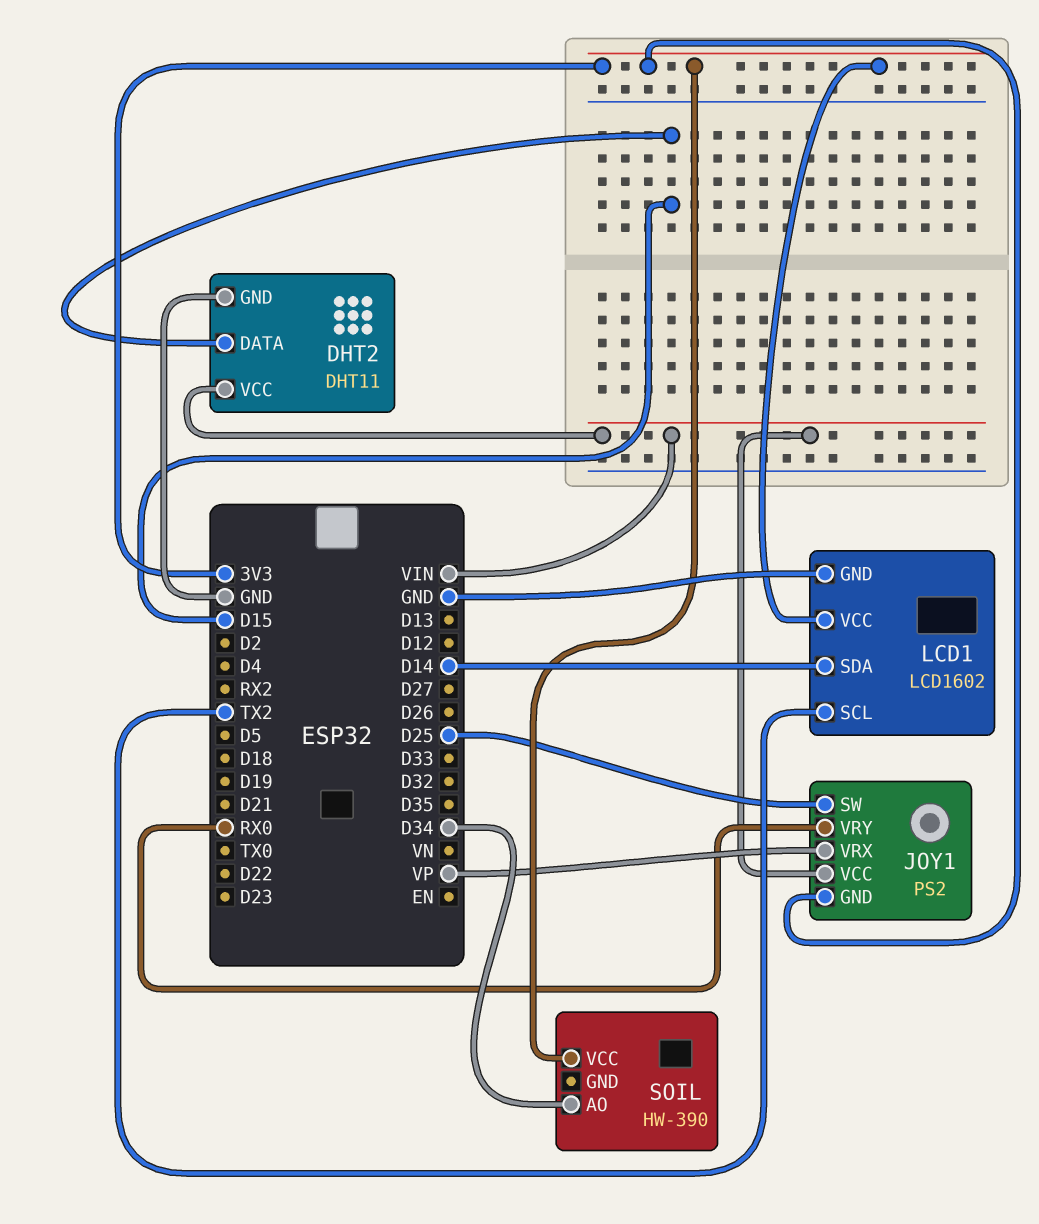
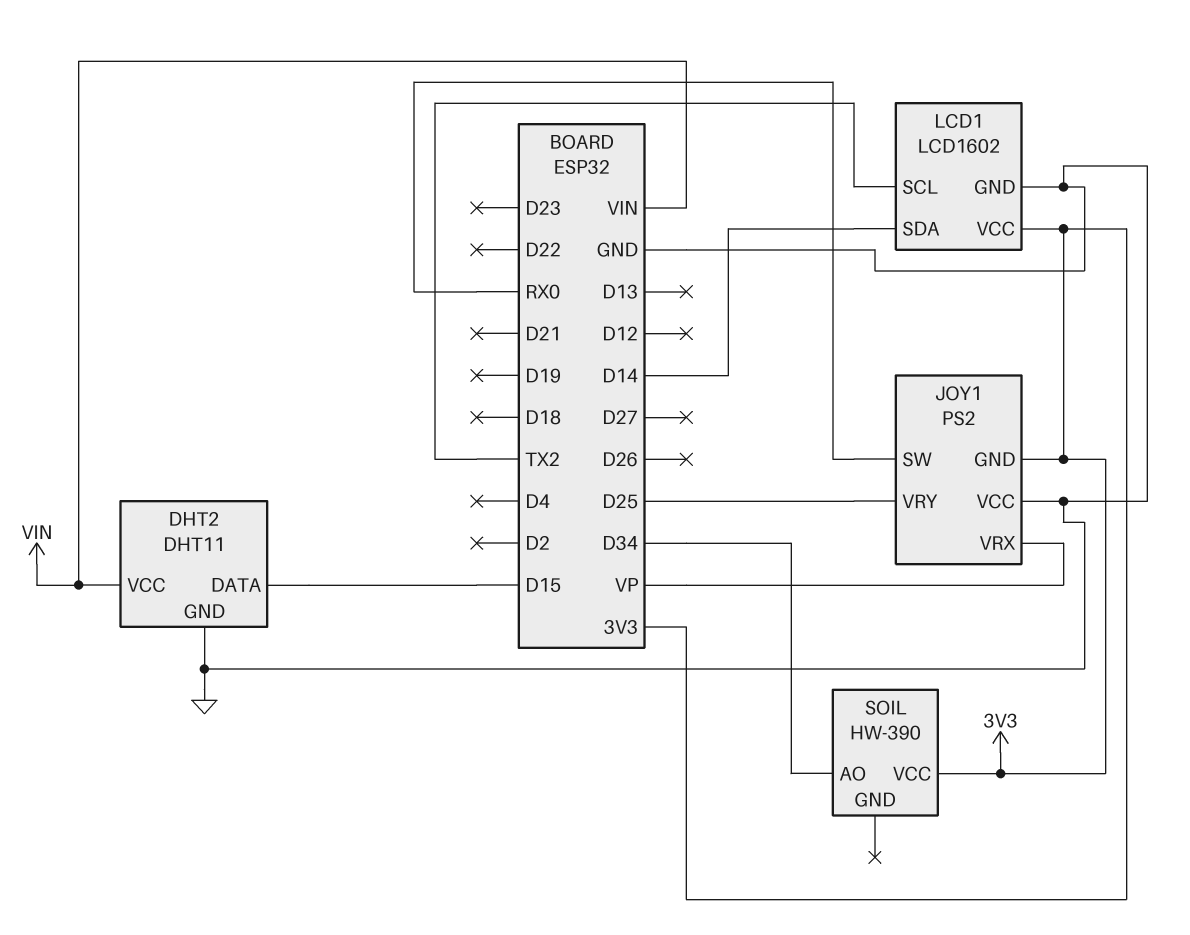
JOY1 pin SW: D25 -> RX0
JOY1 pin VCC: VIN -> GND
JOY1 pin VRY: RX0 -> D25

